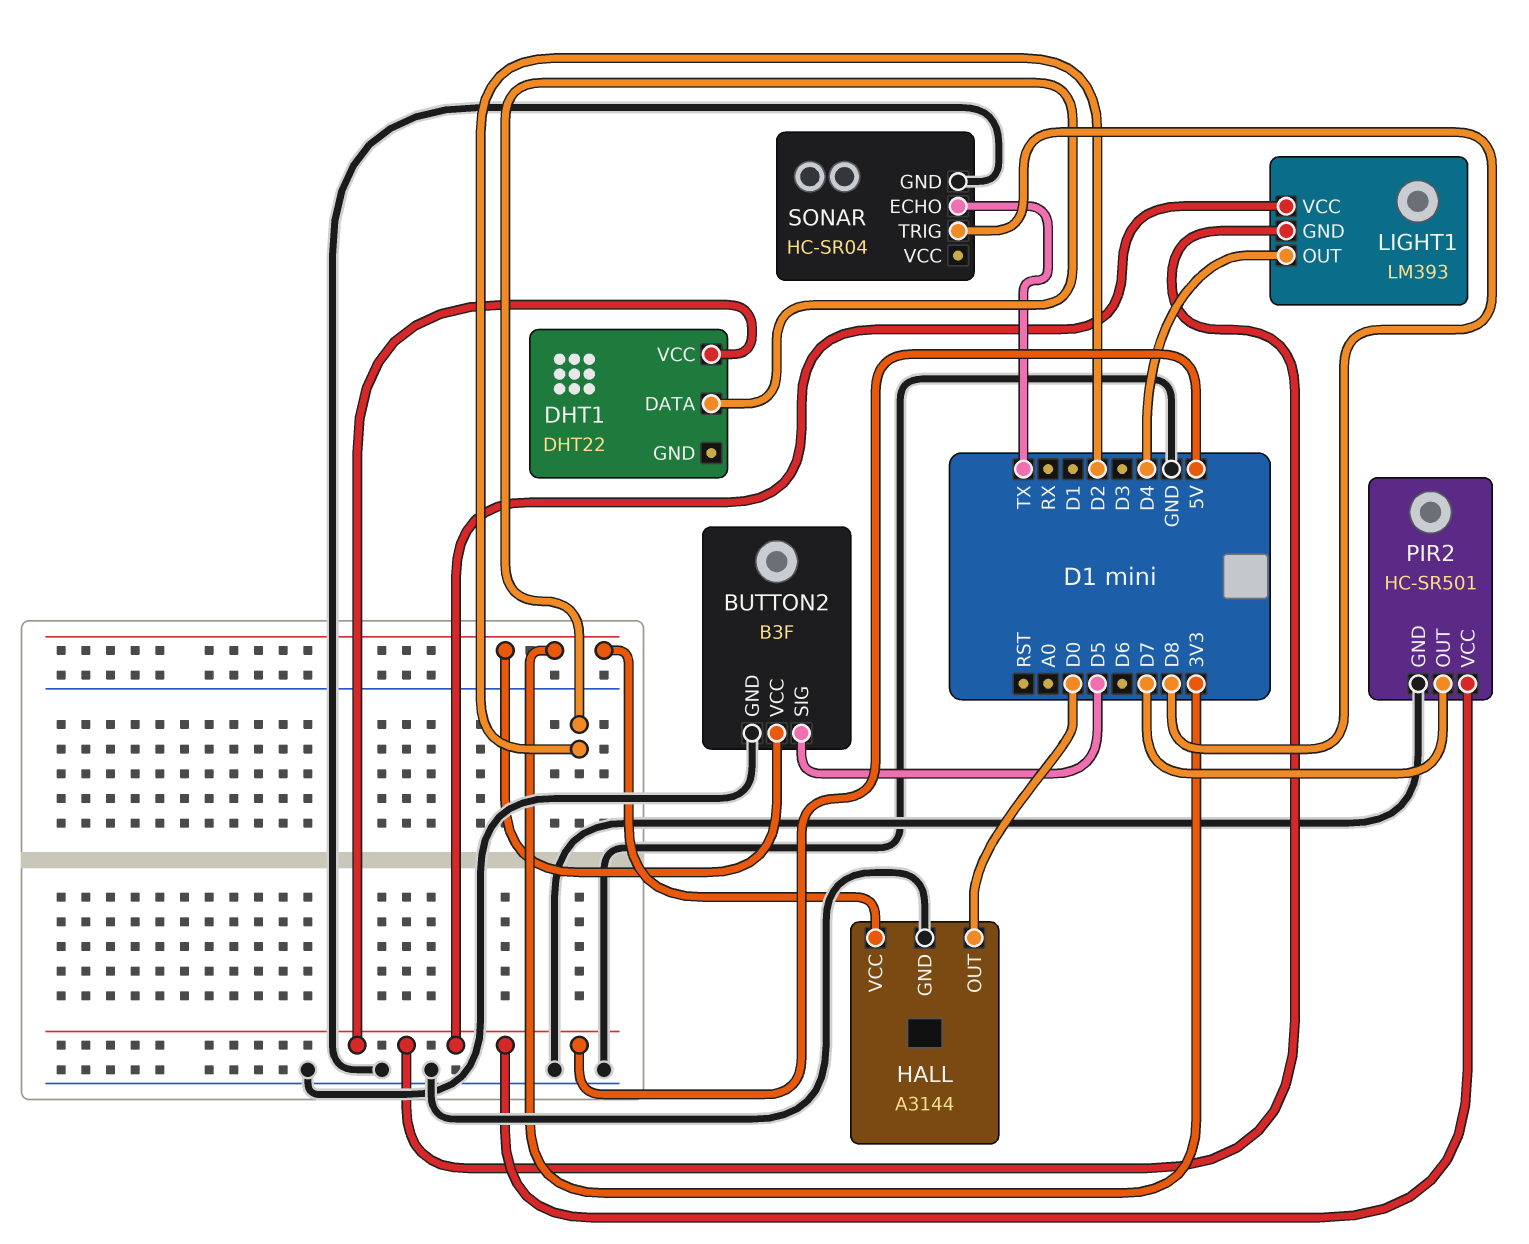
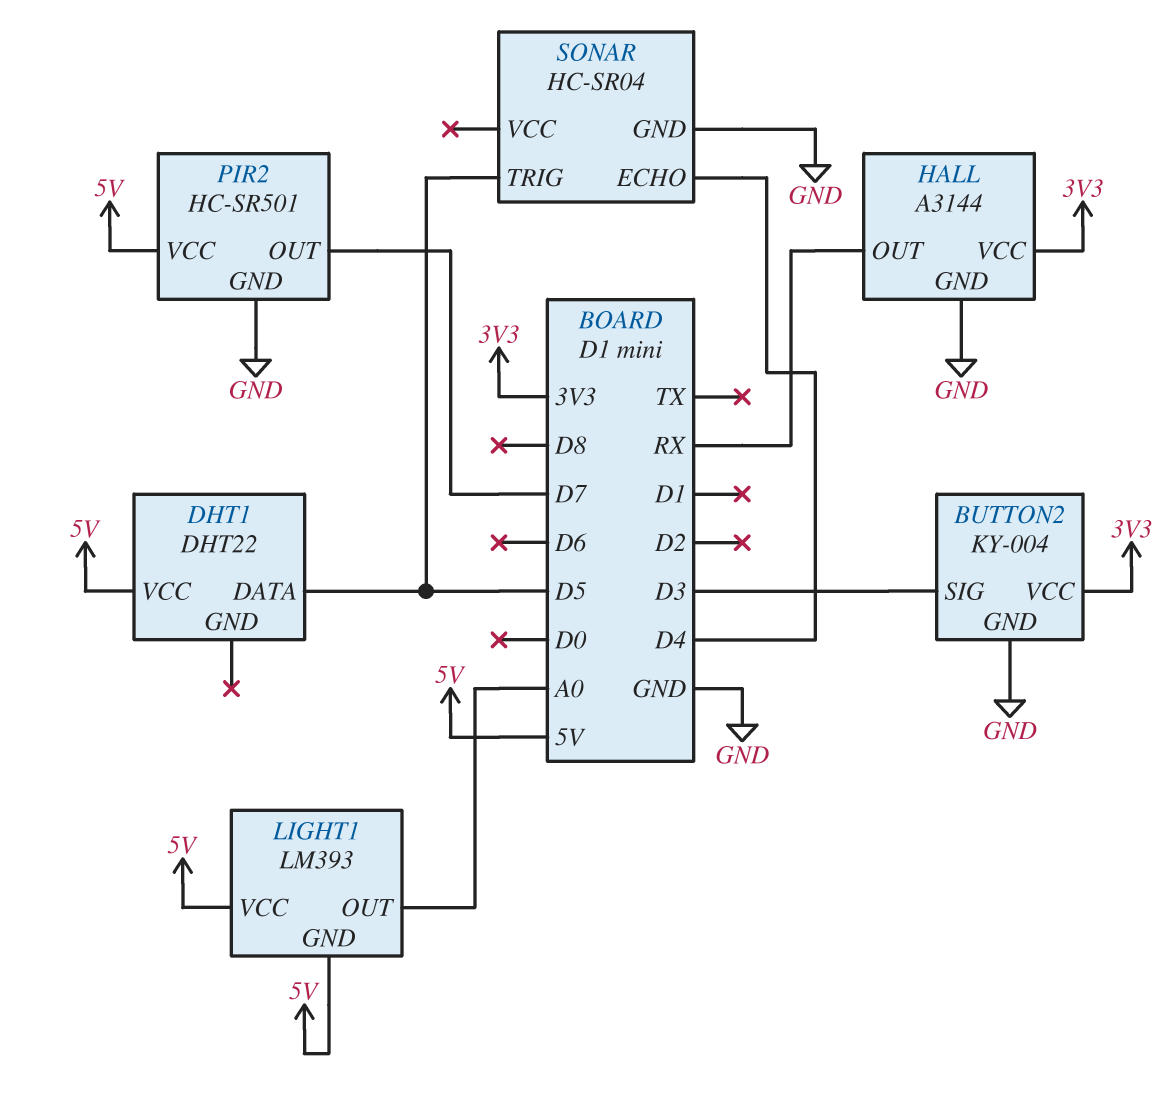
BUTTON2: B3F -> KY-004
BUTTON2 pin SIG: D5 -> D3
DHT1 pin DATA: D2 -> D5
HALL pin OUT: D0 -> RX
LIGHT1 pin OUT: D4 -> A0
SONAR pin ECHO: TX -> D4
SONAR pin TRIG: D8 -> D5

